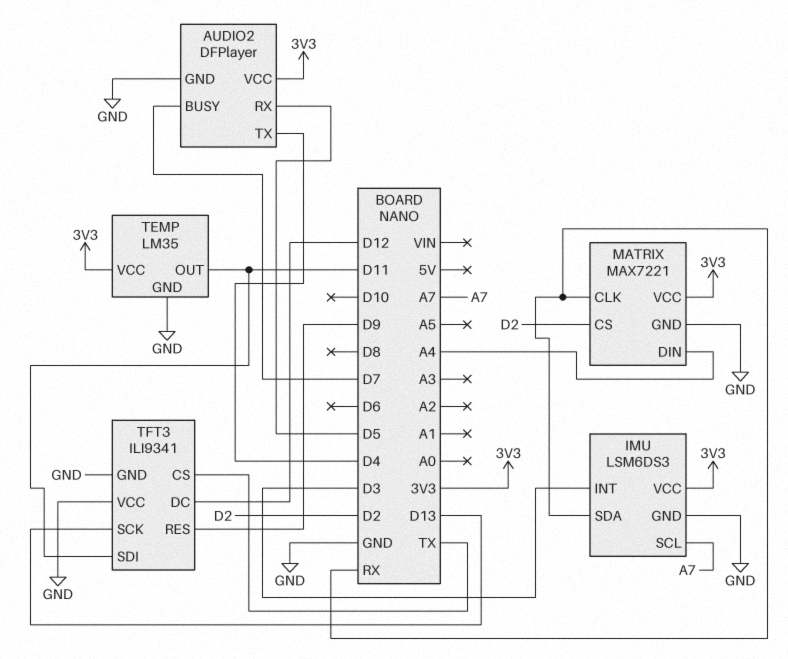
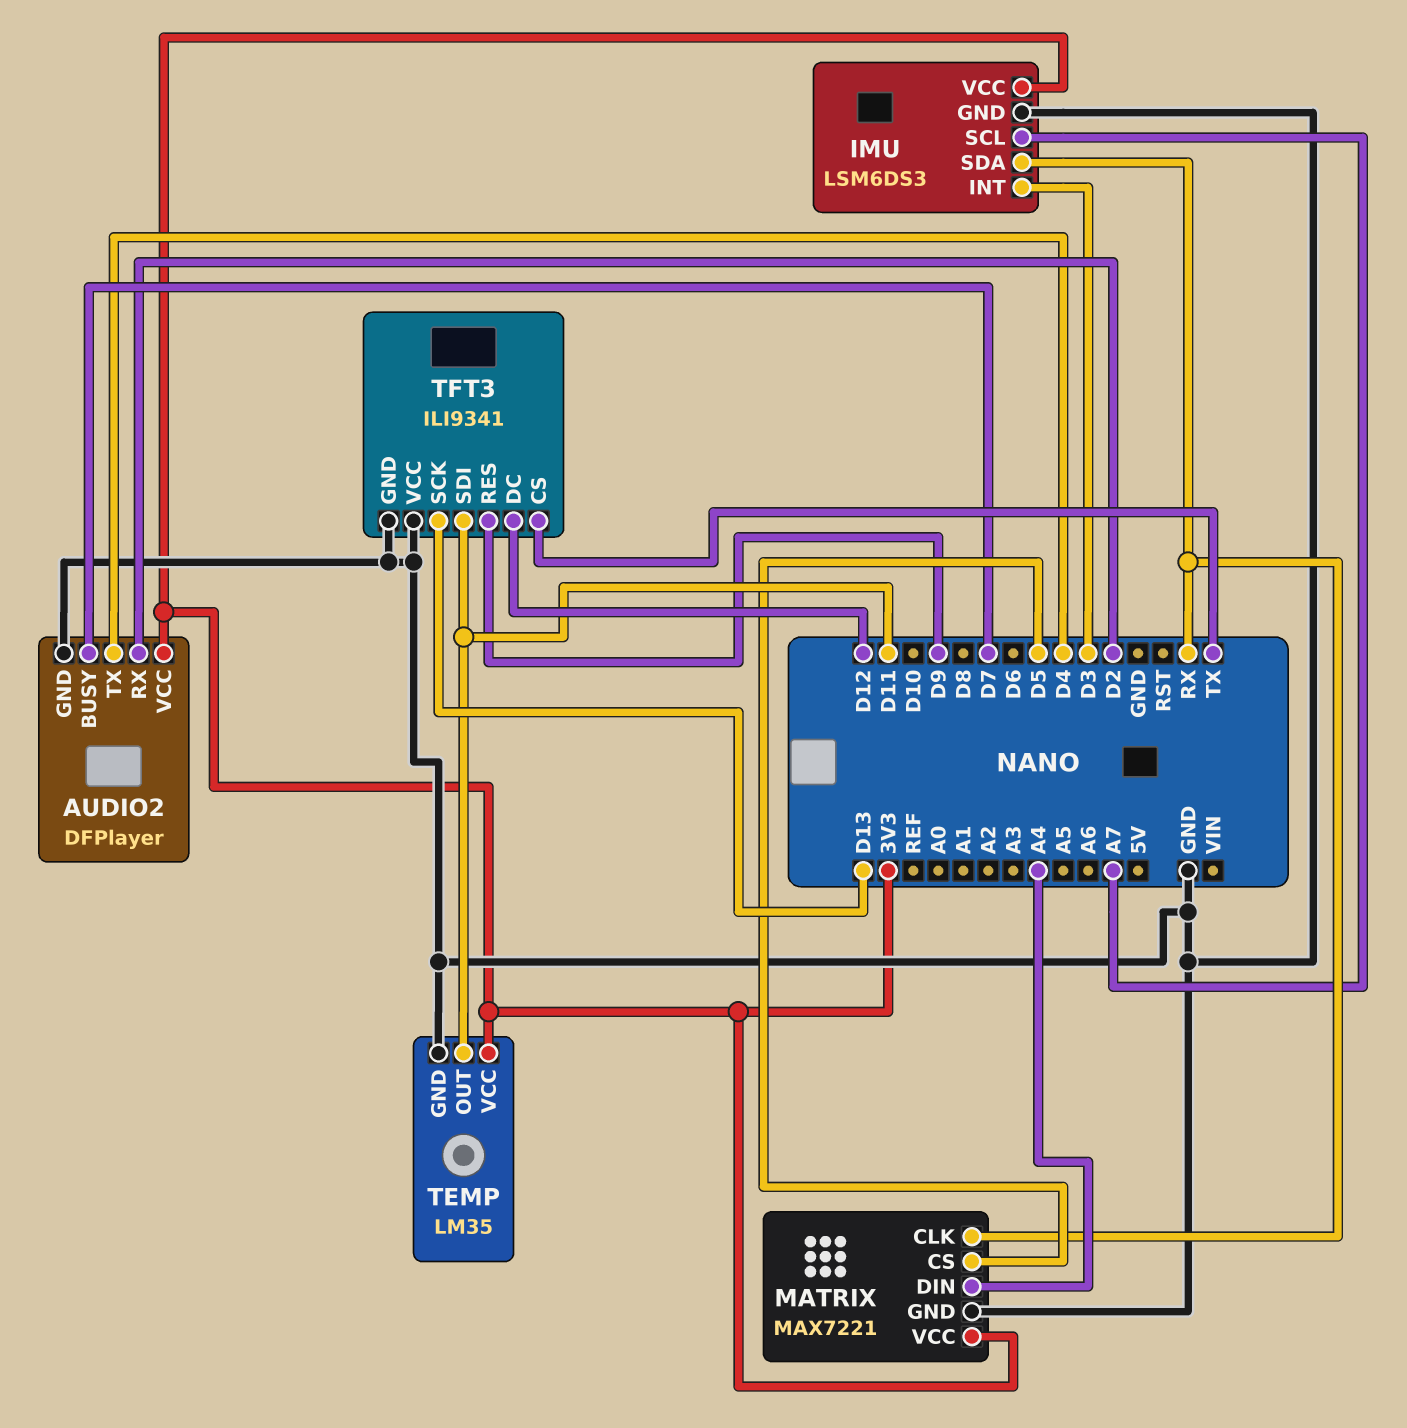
AUDIO2 pin RX: D5 -> D2
MATRIX pin CS: D2 -> D5

